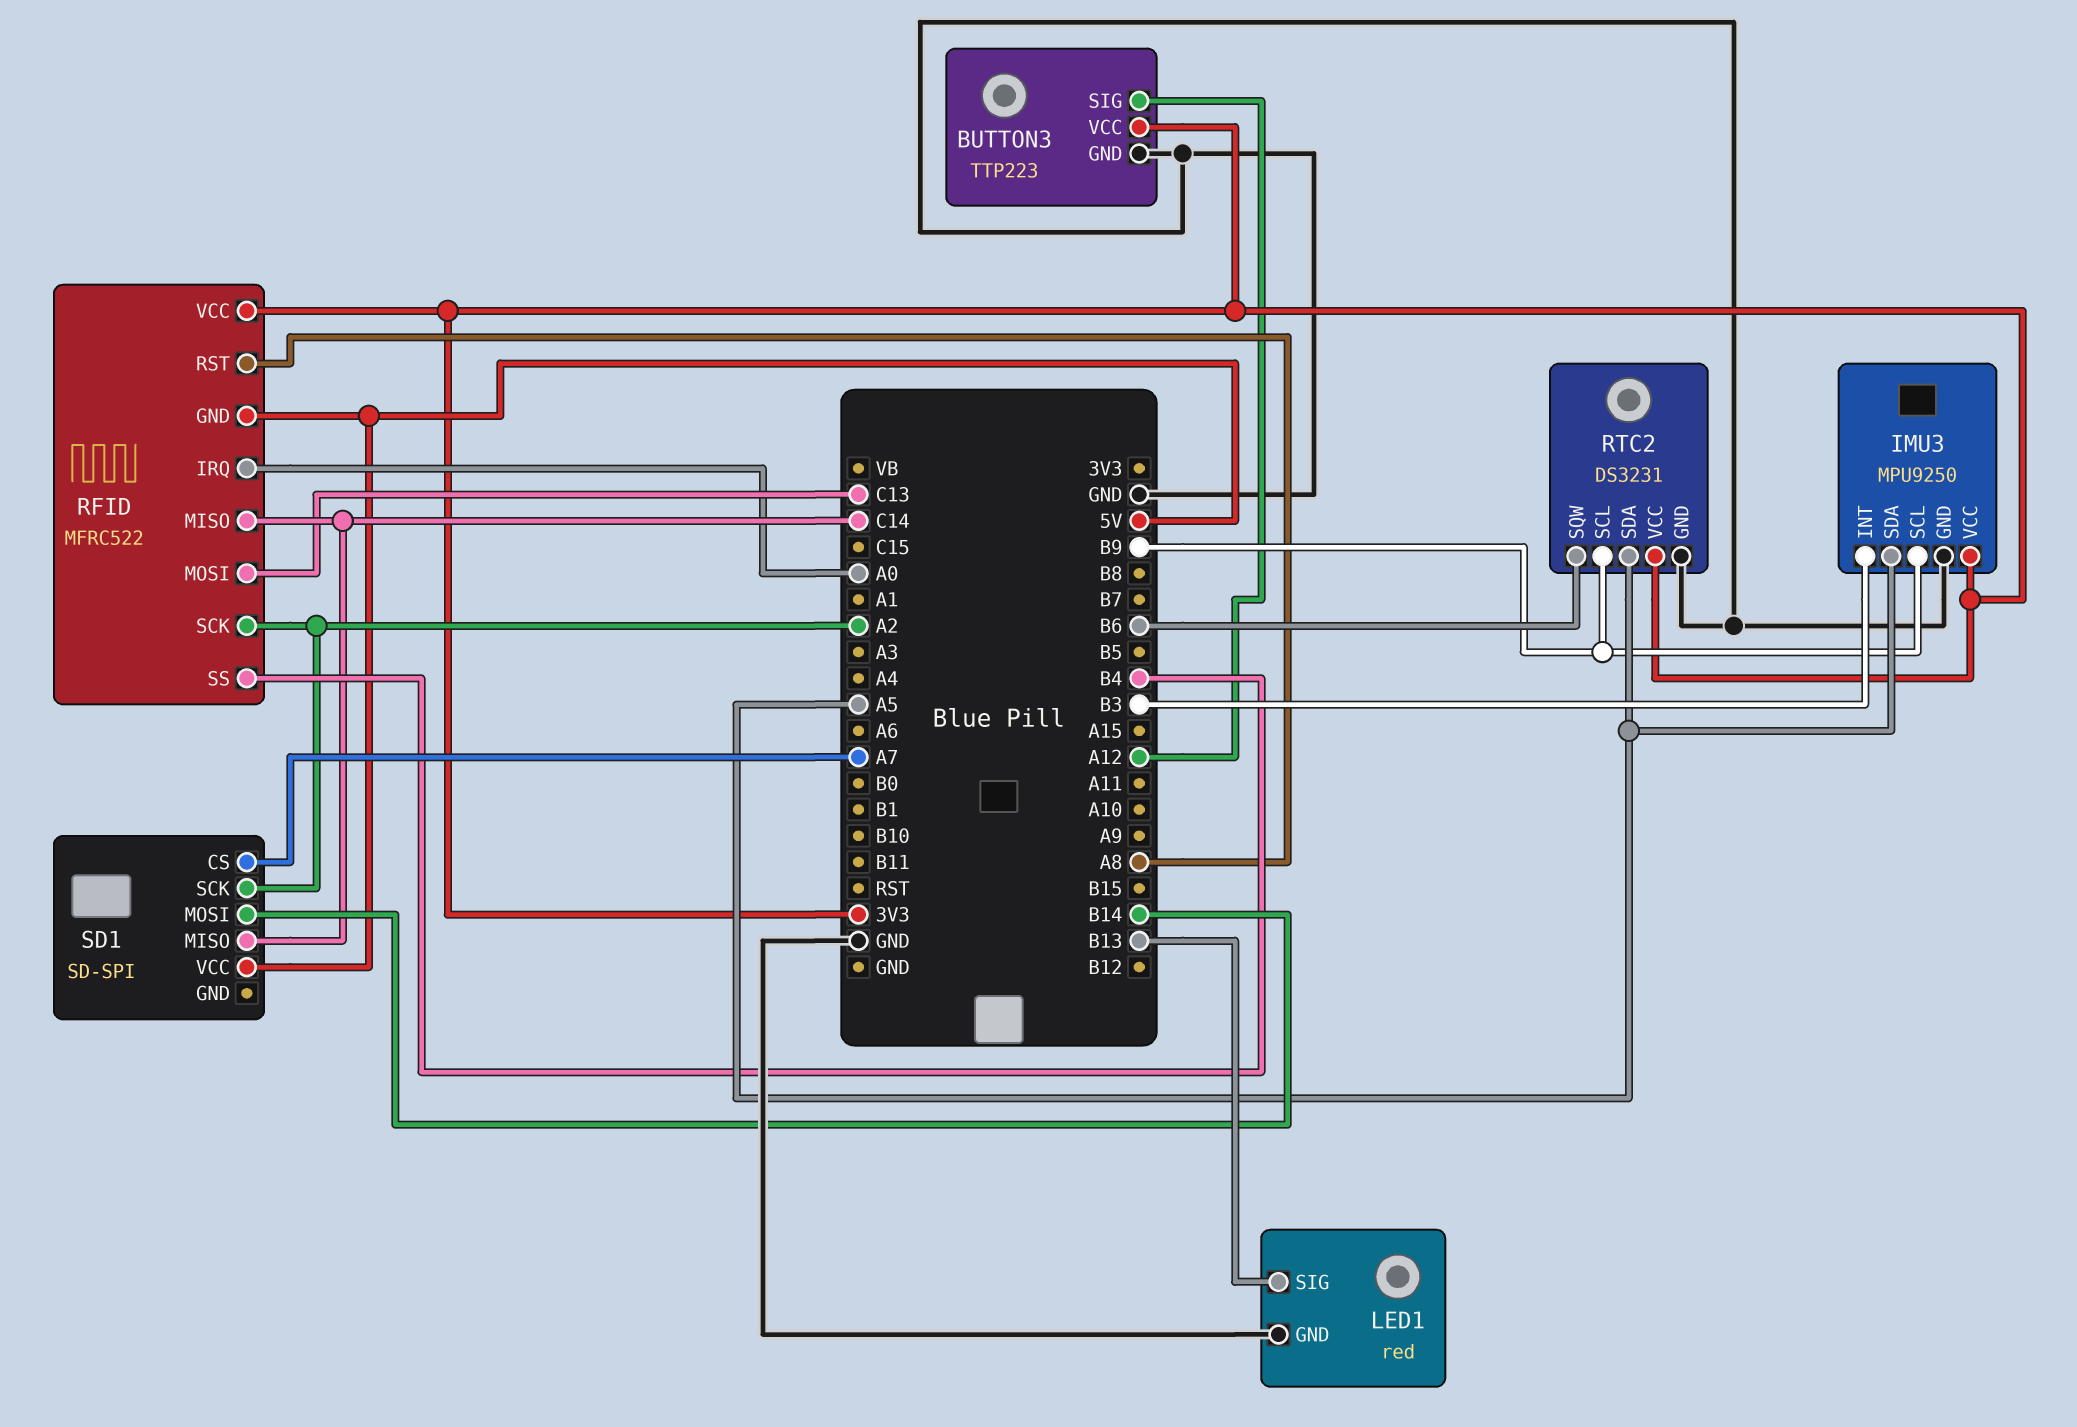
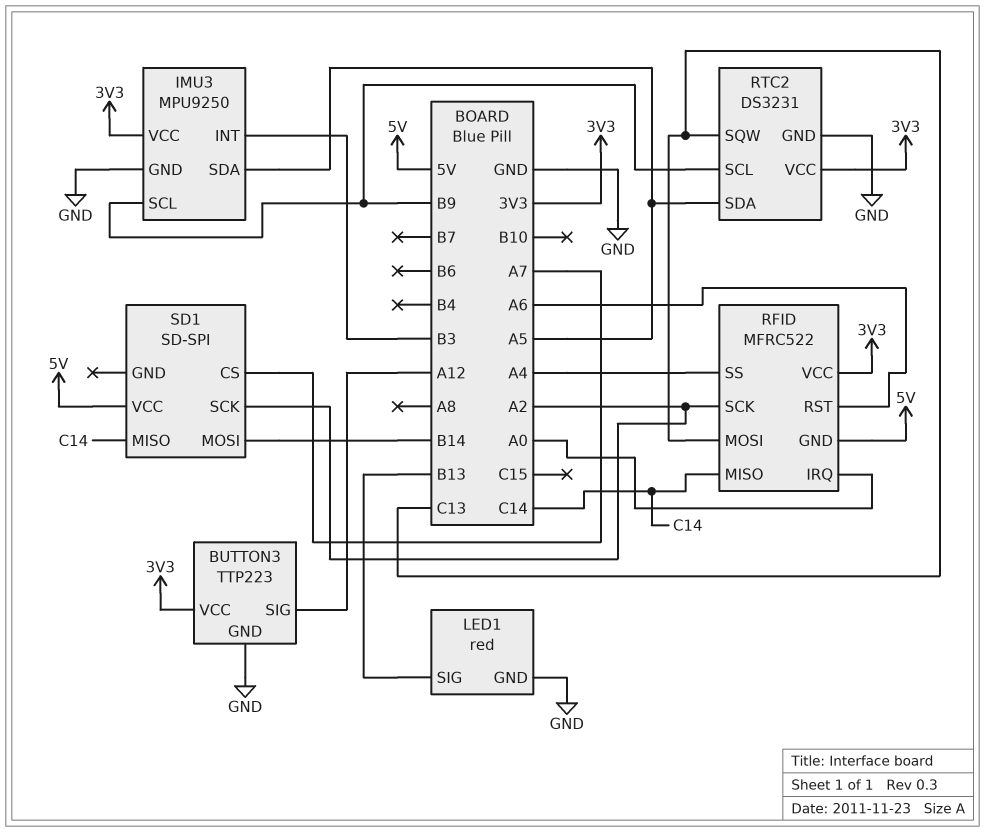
RFID pin RST: A8 -> A6
RFID pin SS: B4 -> A4
RTC2 pin SQW: B6 -> C13

